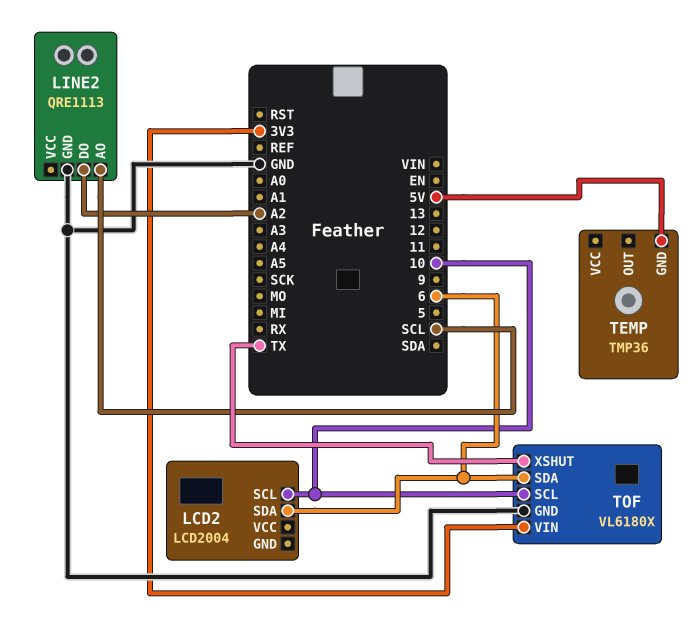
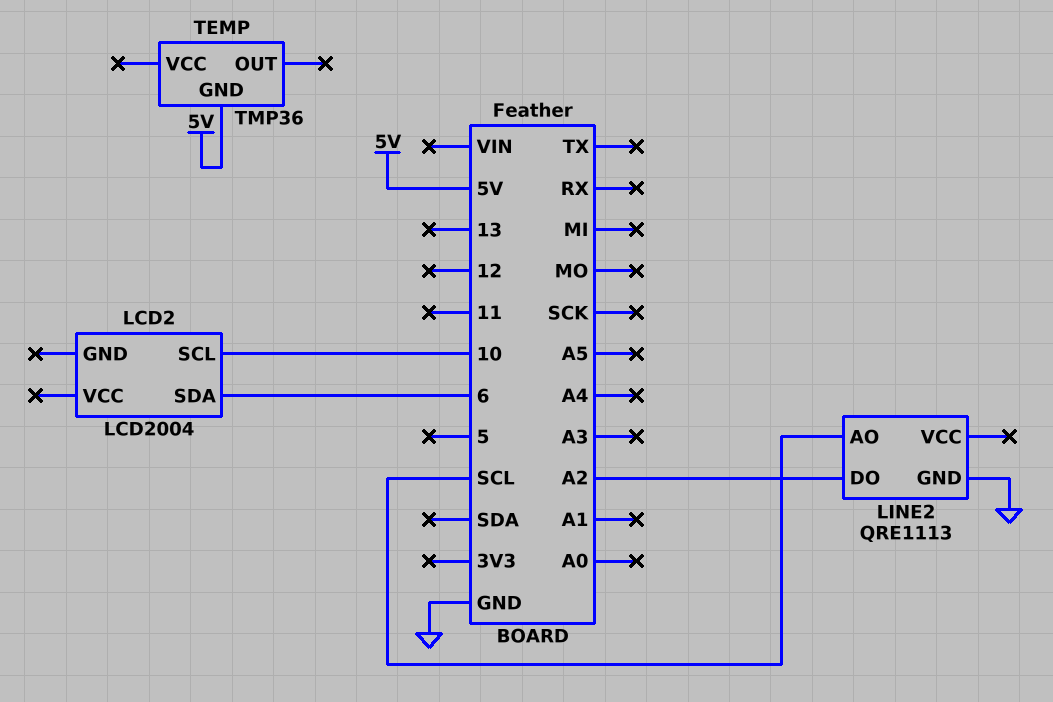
TOF: VL6180X -> none
TOF pin GND: GND -> none
TOF pin SCL: 10 -> none
TOF pin SDA: 6 -> none
TOF pin VIN: 3V3 -> none
TOF pin XSHUT: TX -> none

